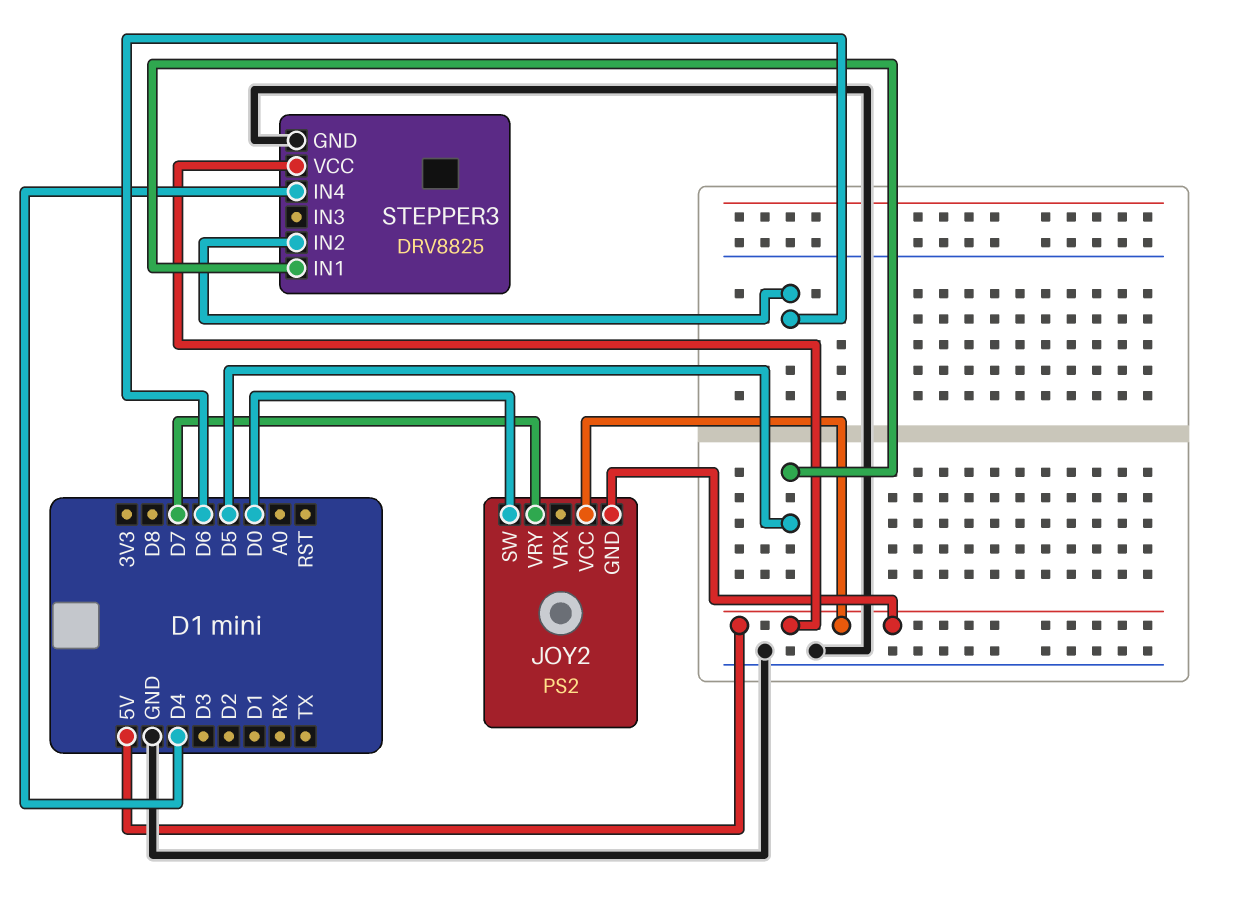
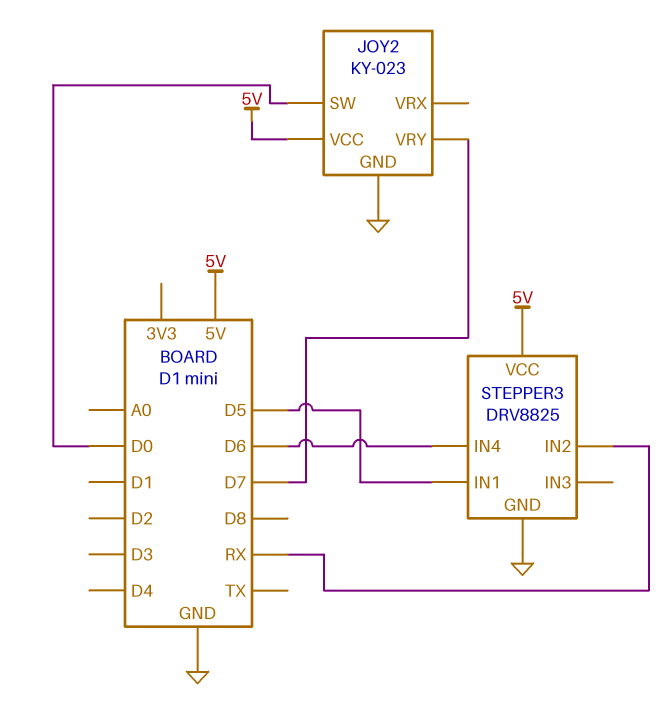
JOY2: PS2 -> KY-023
JOY2 pin GND: 5V -> GND
STEPPER3 pin IN2: D6 -> RX
STEPPER3 pin IN4: D4 -> D6

